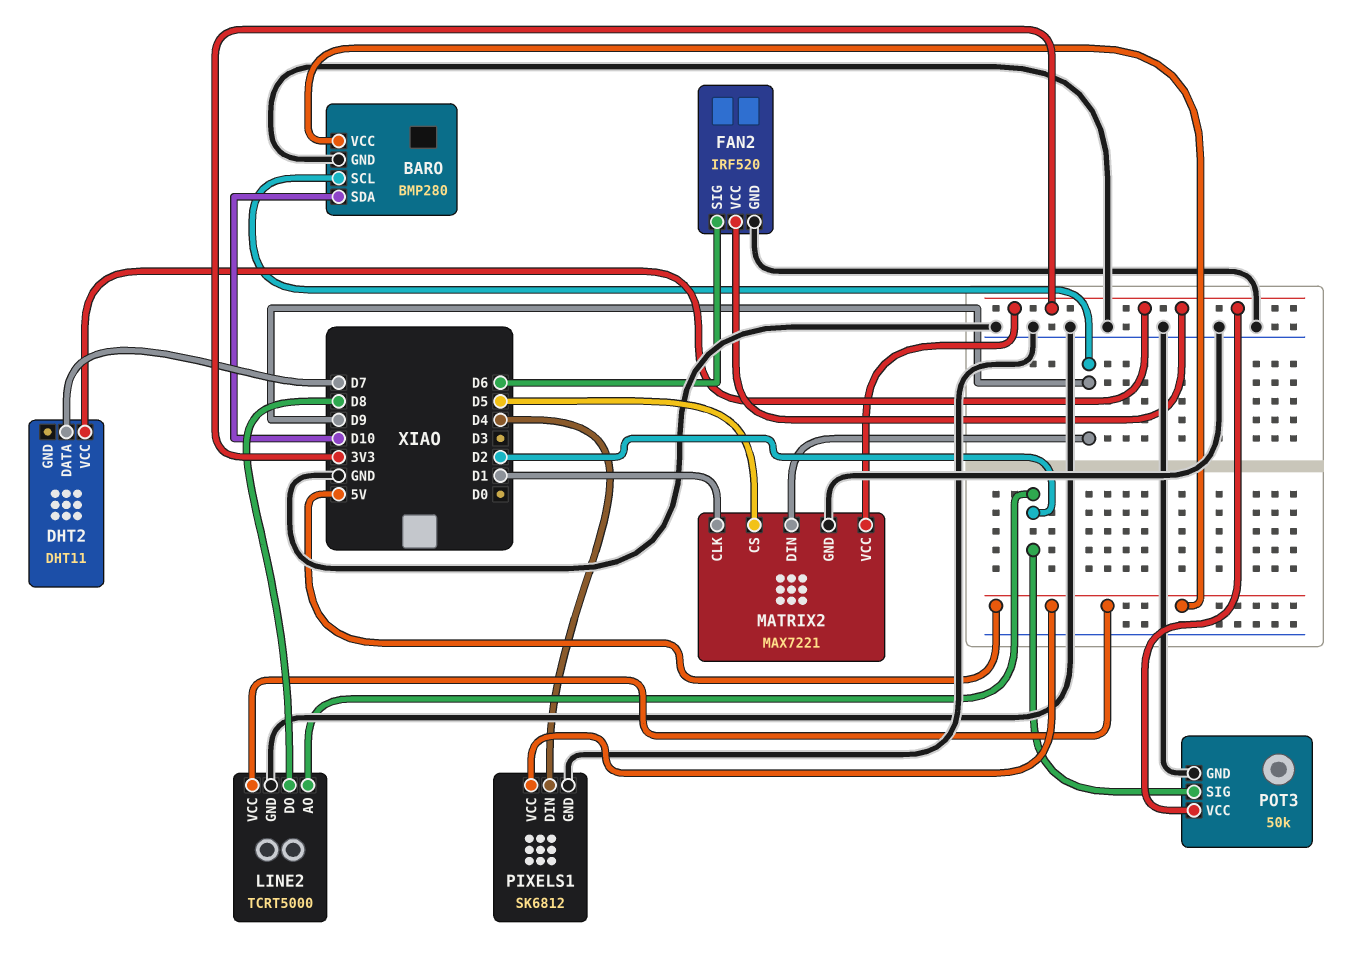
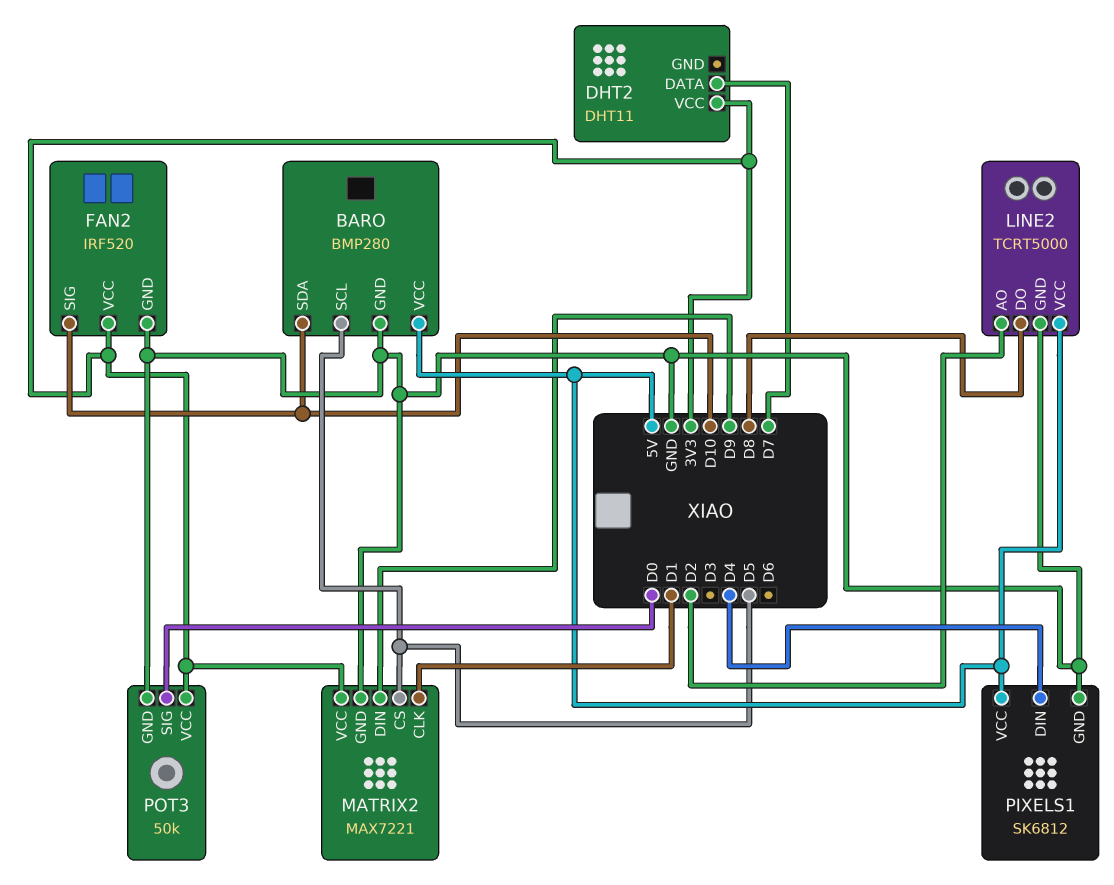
BARO pin SCL: D9 -> D5
FAN2 pin SIG: D6 -> D10
POT3 pin SIG: D2 -> D0

